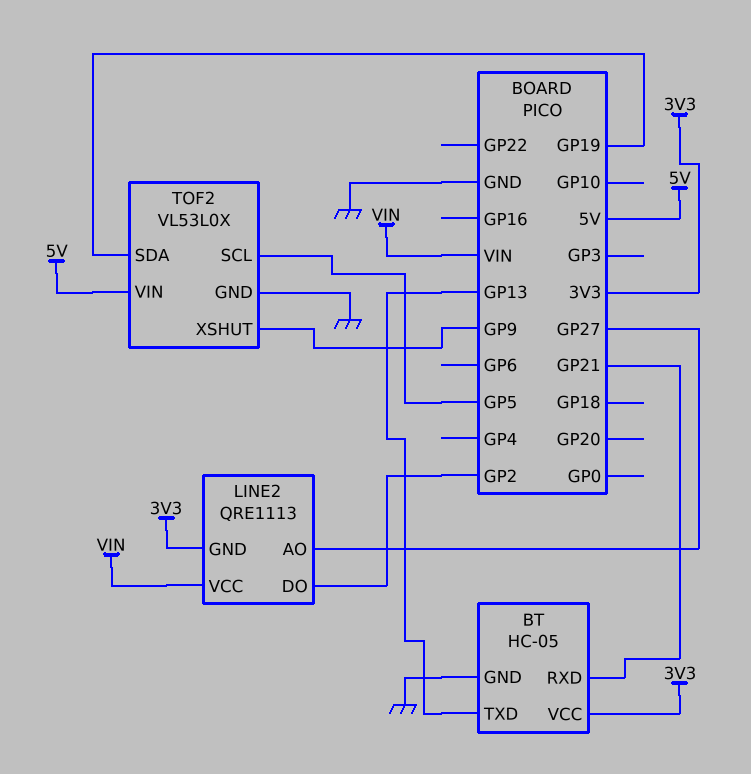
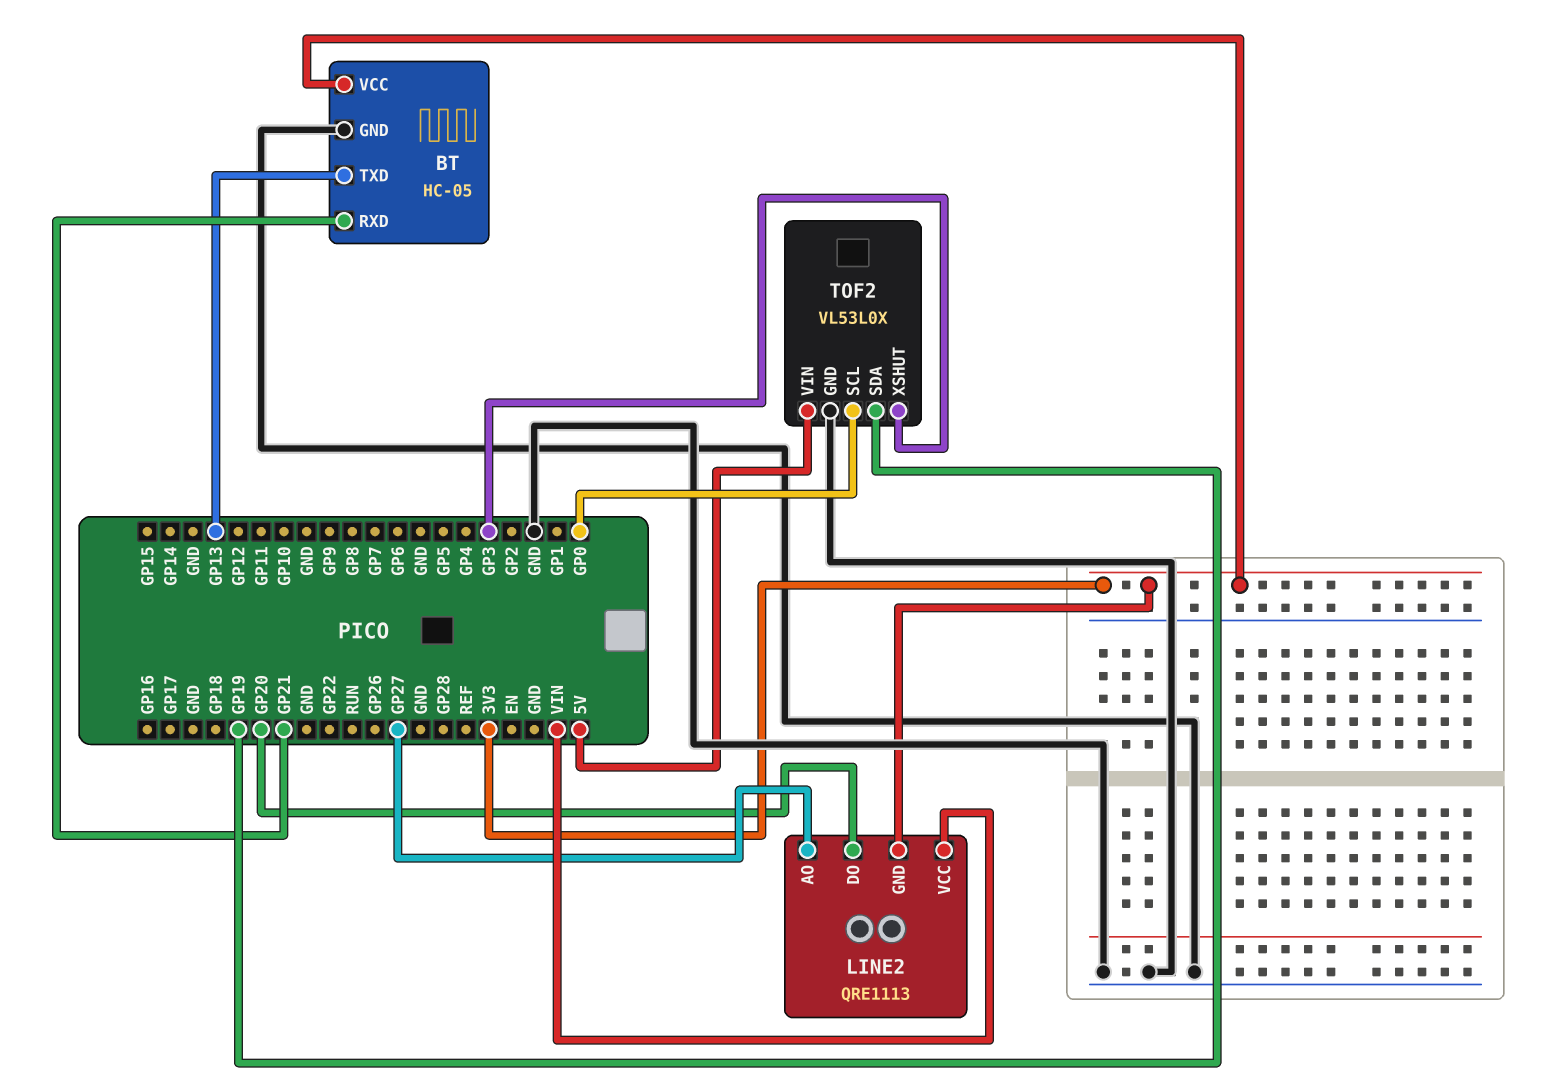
LINE2 pin DO: GP2 -> GP20
TOF2 pin SCL: GP5 -> GP0
TOF2 pin XSHUT: GP9 -> GP3

